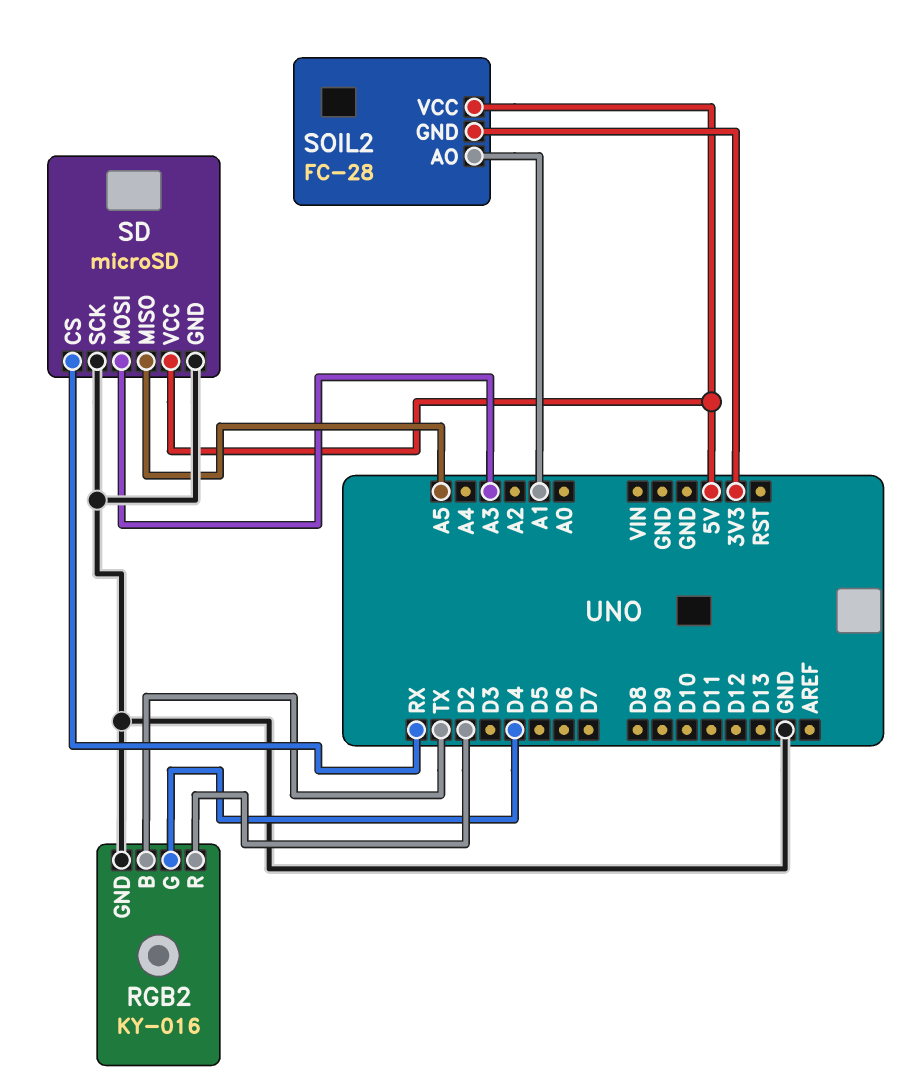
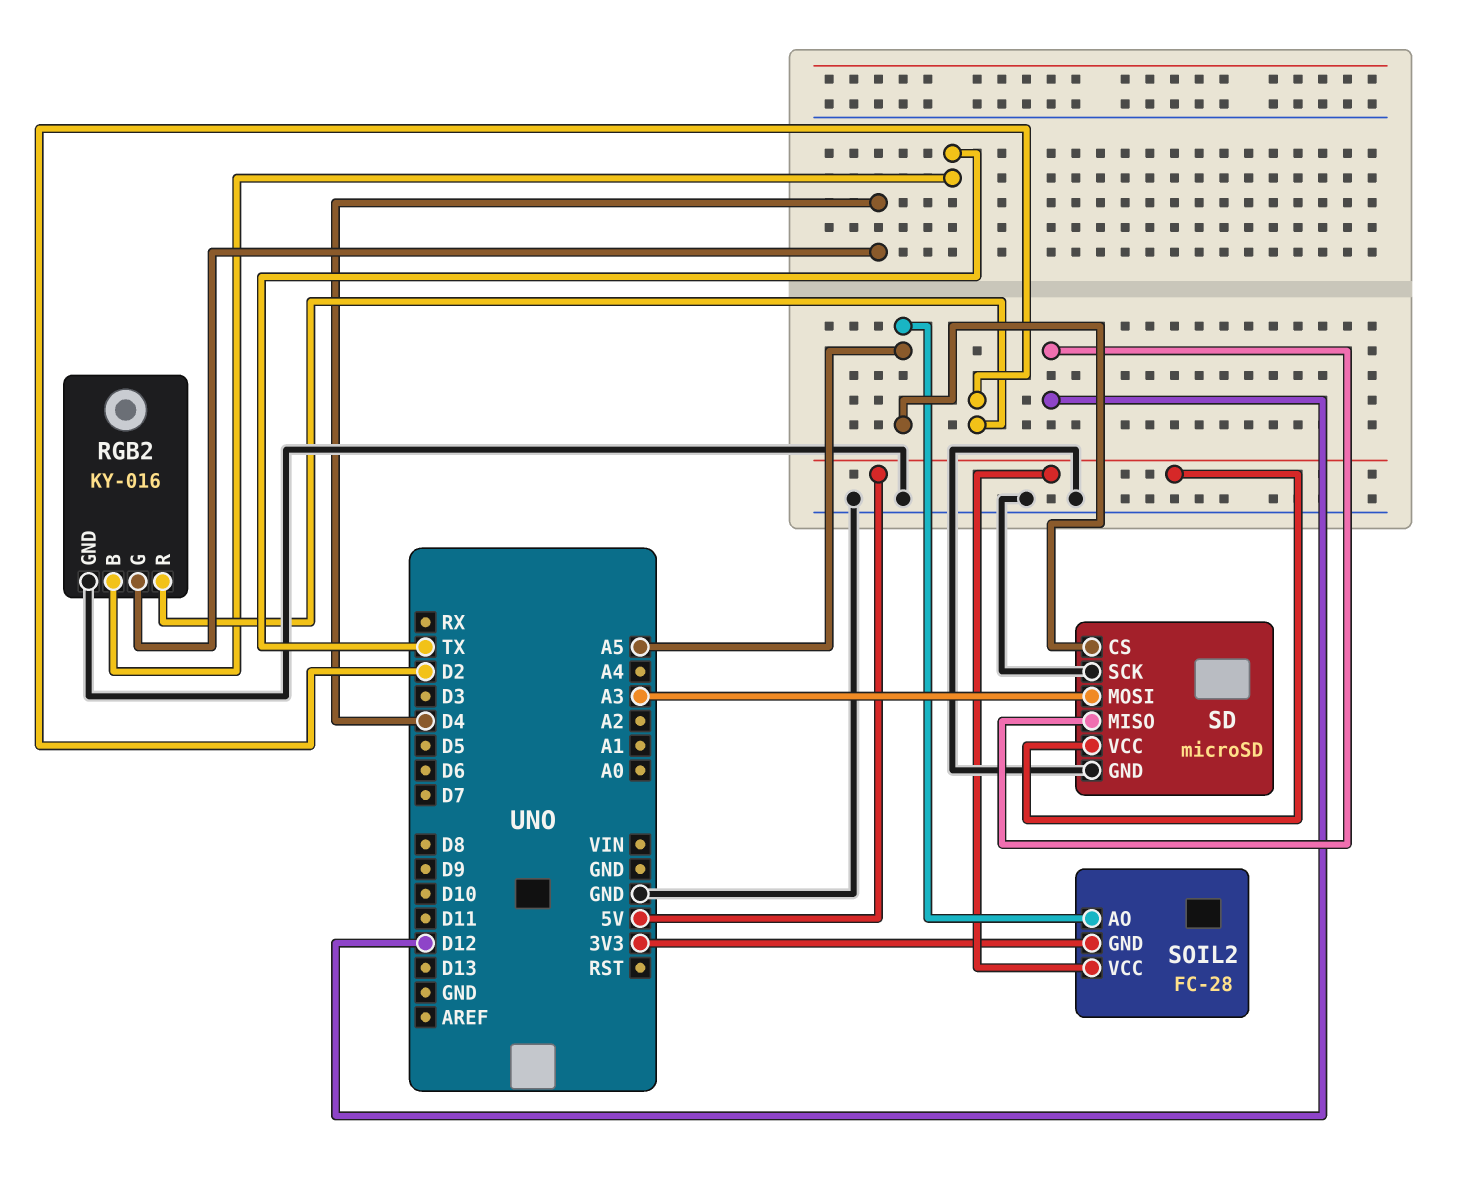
SD pin CS: RX -> A5
SD pin MISO: A5 -> D12
SOIL2 pin AO: A1 -> A5

